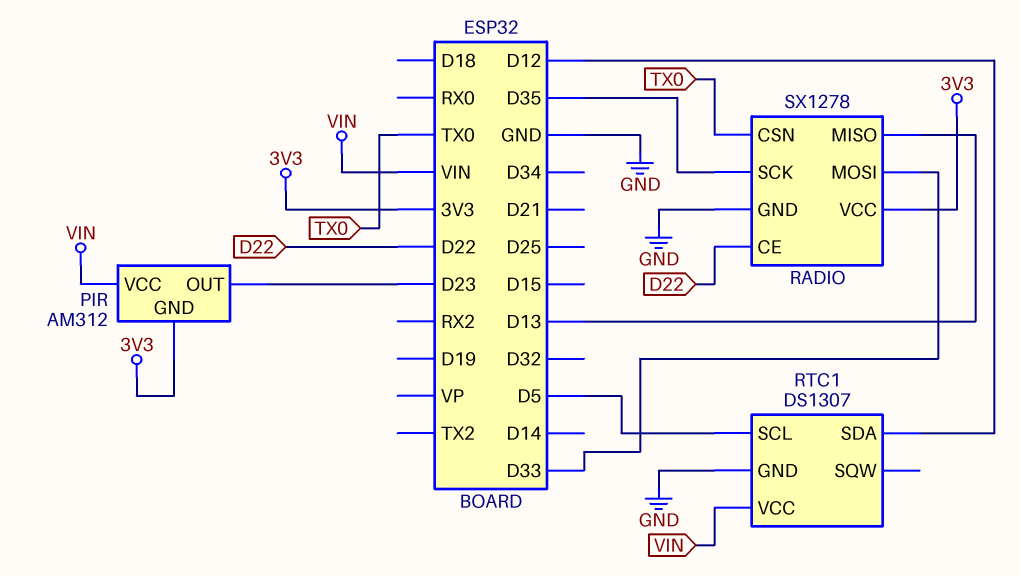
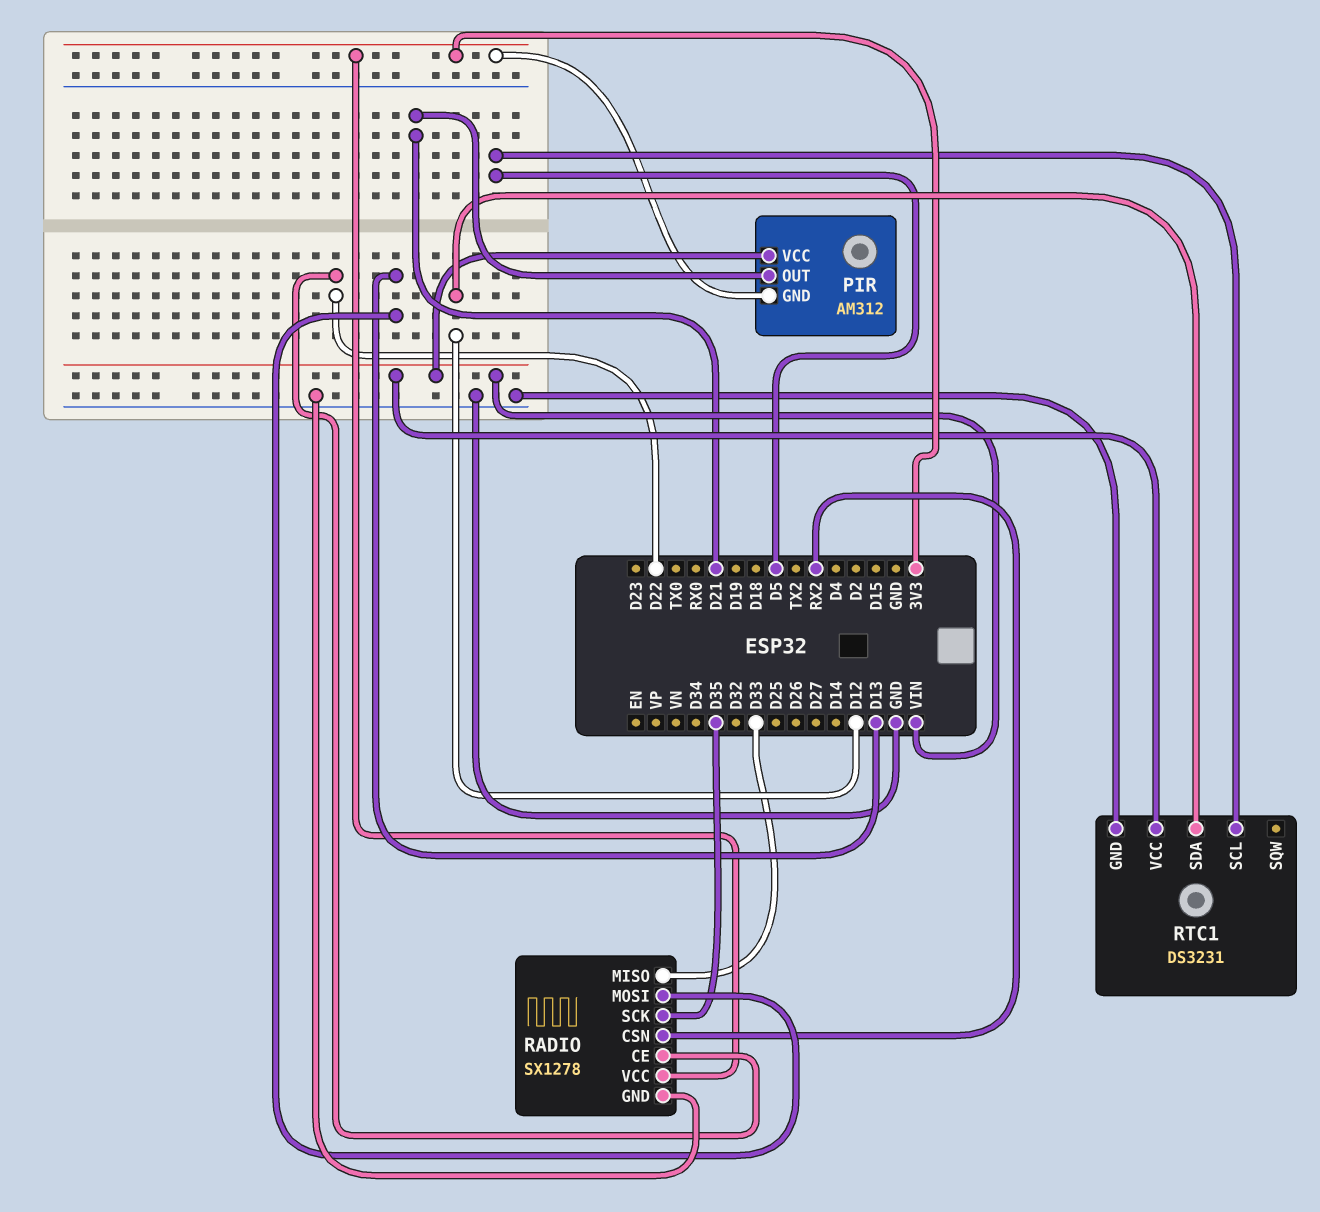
PIR pin OUT: D23 -> D21
RADIO pin CSN: TX0 -> RX2
RADIO pin MISO: D13 -> D33
RADIO pin MOSI: D33 -> D13
RTC1: DS1307 -> DS3231

